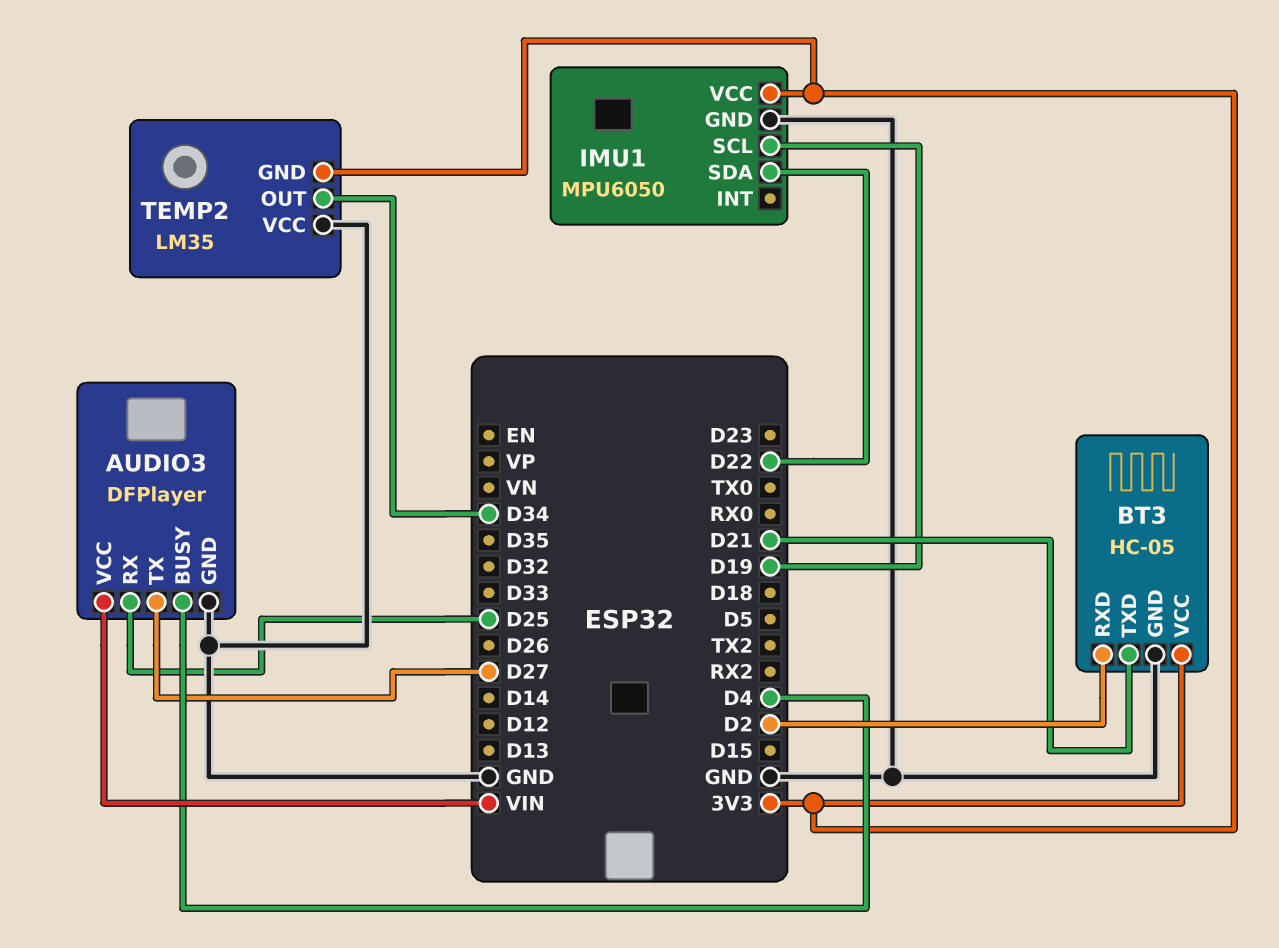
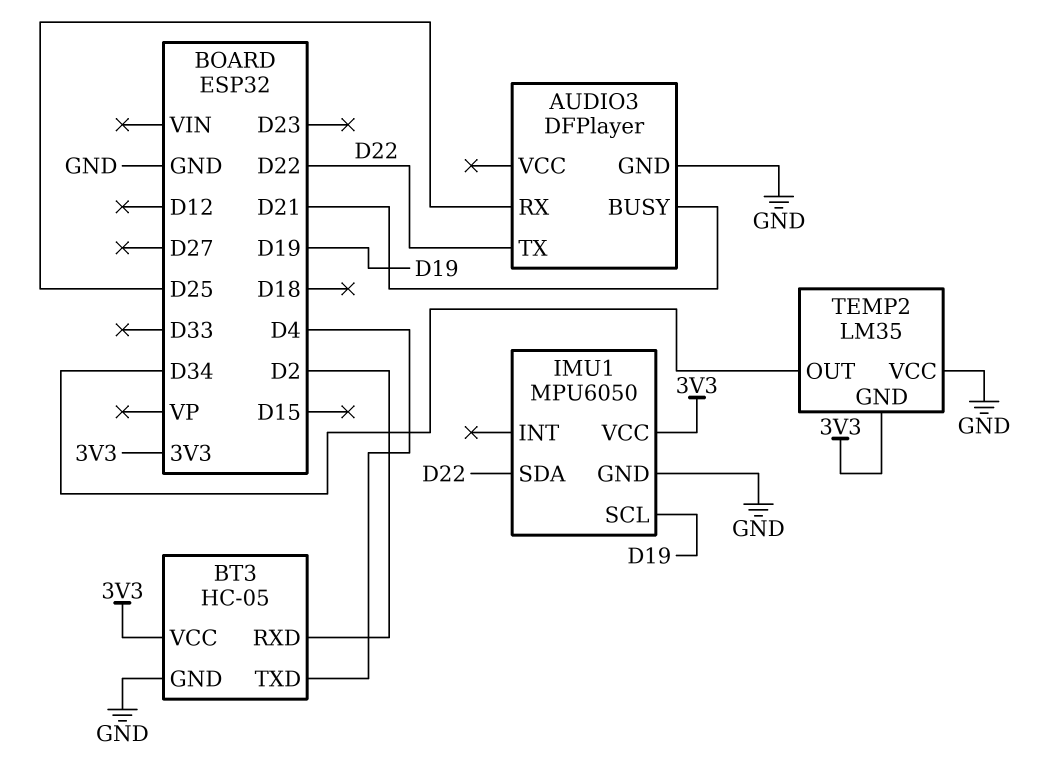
AUDIO3 pin BUSY: D4 -> D21
AUDIO3 pin TX: D27 -> D22
AUDIO3 pin VCC: VIN -> none
BT3 pin TXD: D21 -> D4

